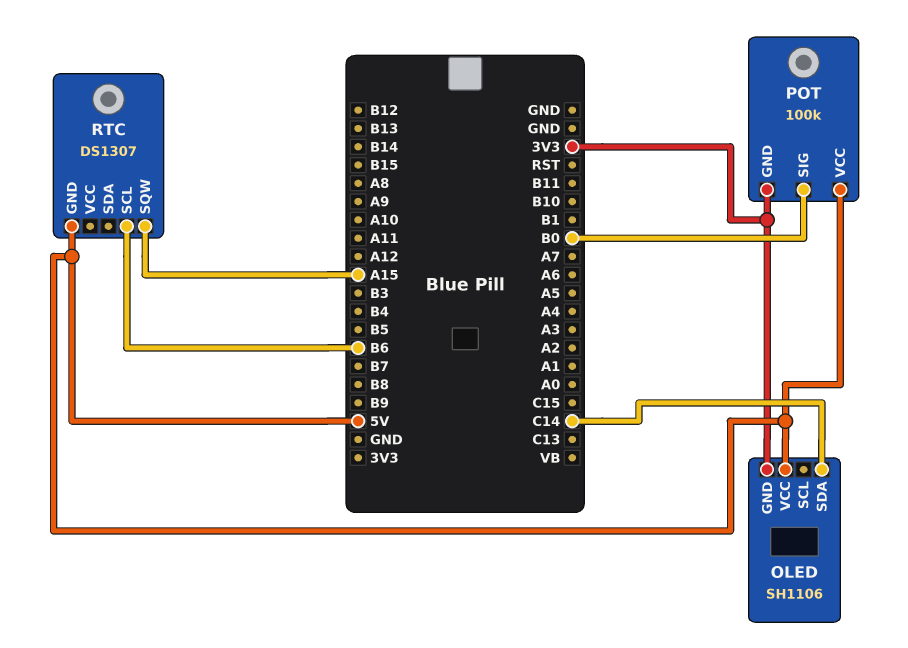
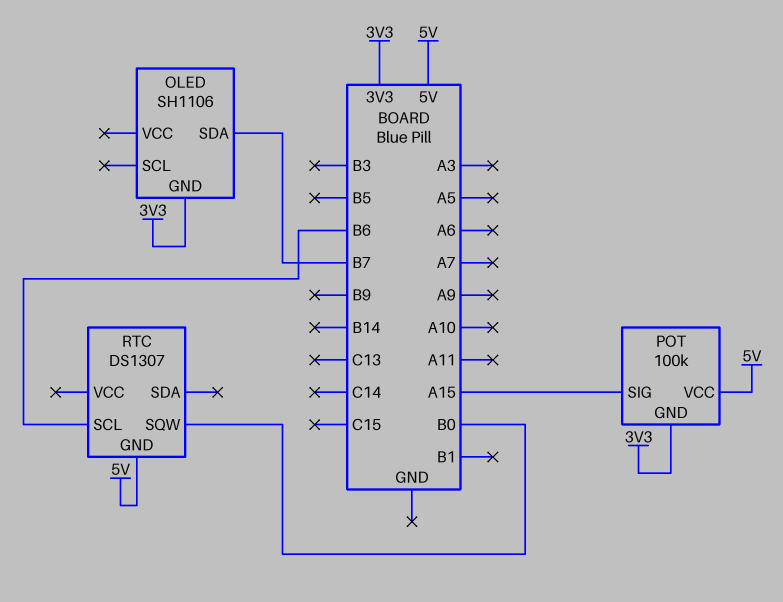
OLED pin SDA: C14 -> B7
OLED pin VCC: 5V -> none
POT pin SIG: B0 -> A15
RTC pin SQW: A15 -> B0

